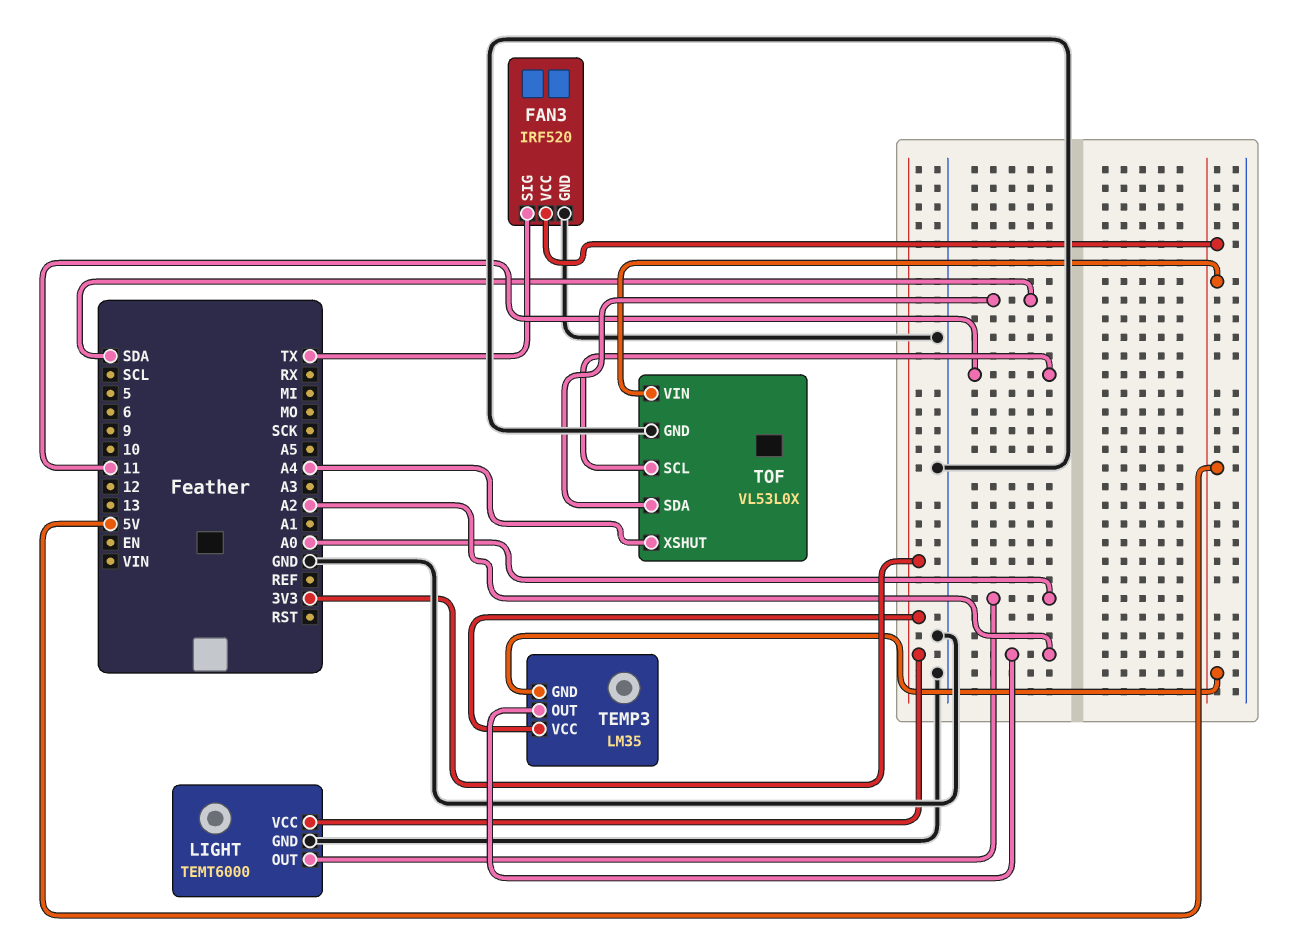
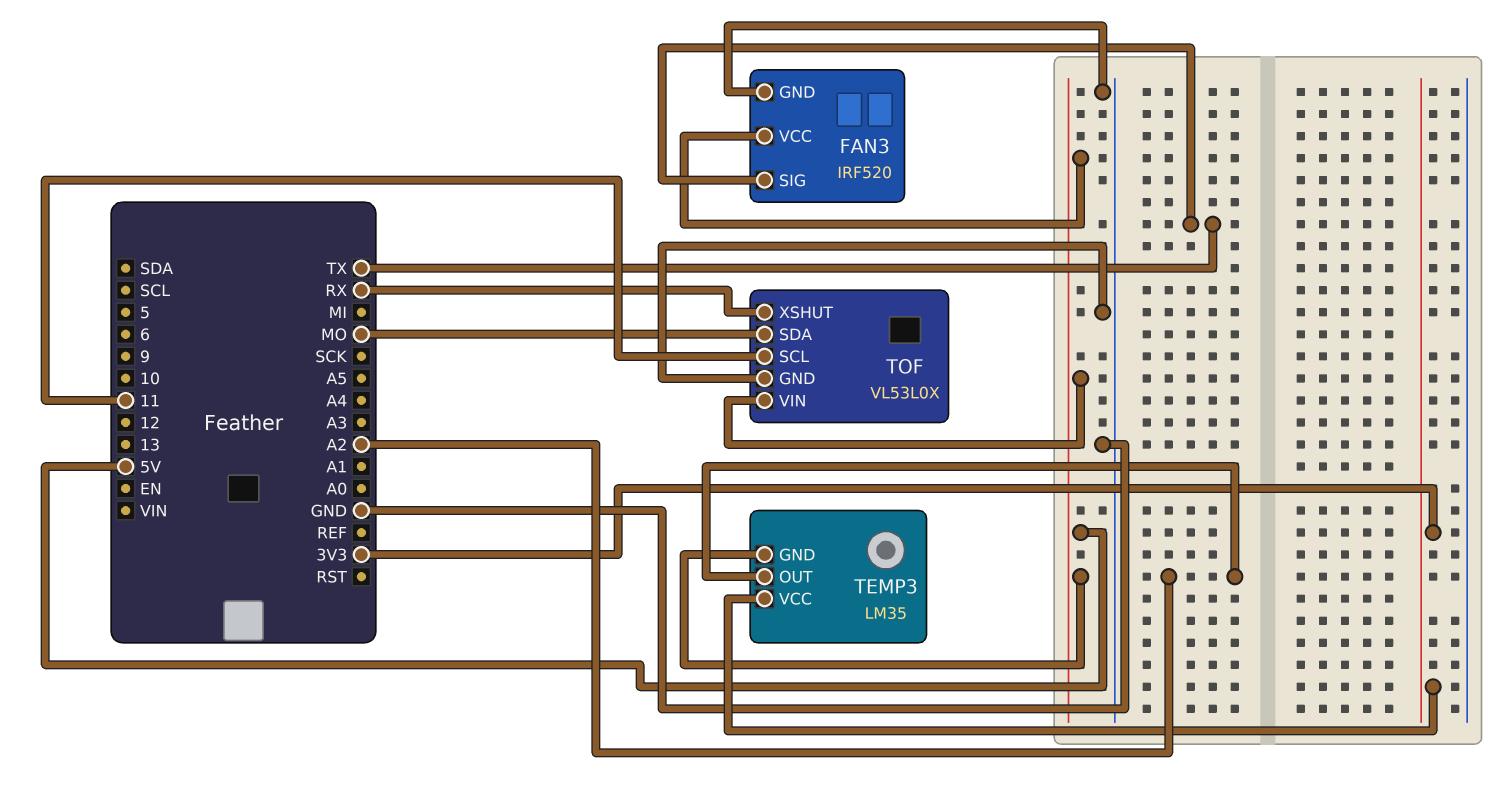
LIGHT: TEMT6000 -> none
LIGHT pin GND: GND -> none
LIGHT pin OUT: A0 -> none
LIGHT pin VCC: 3V3 -> none
TOF pin SDA: SDA -> MO
TOF pin XSHUT: A4 -> RX

